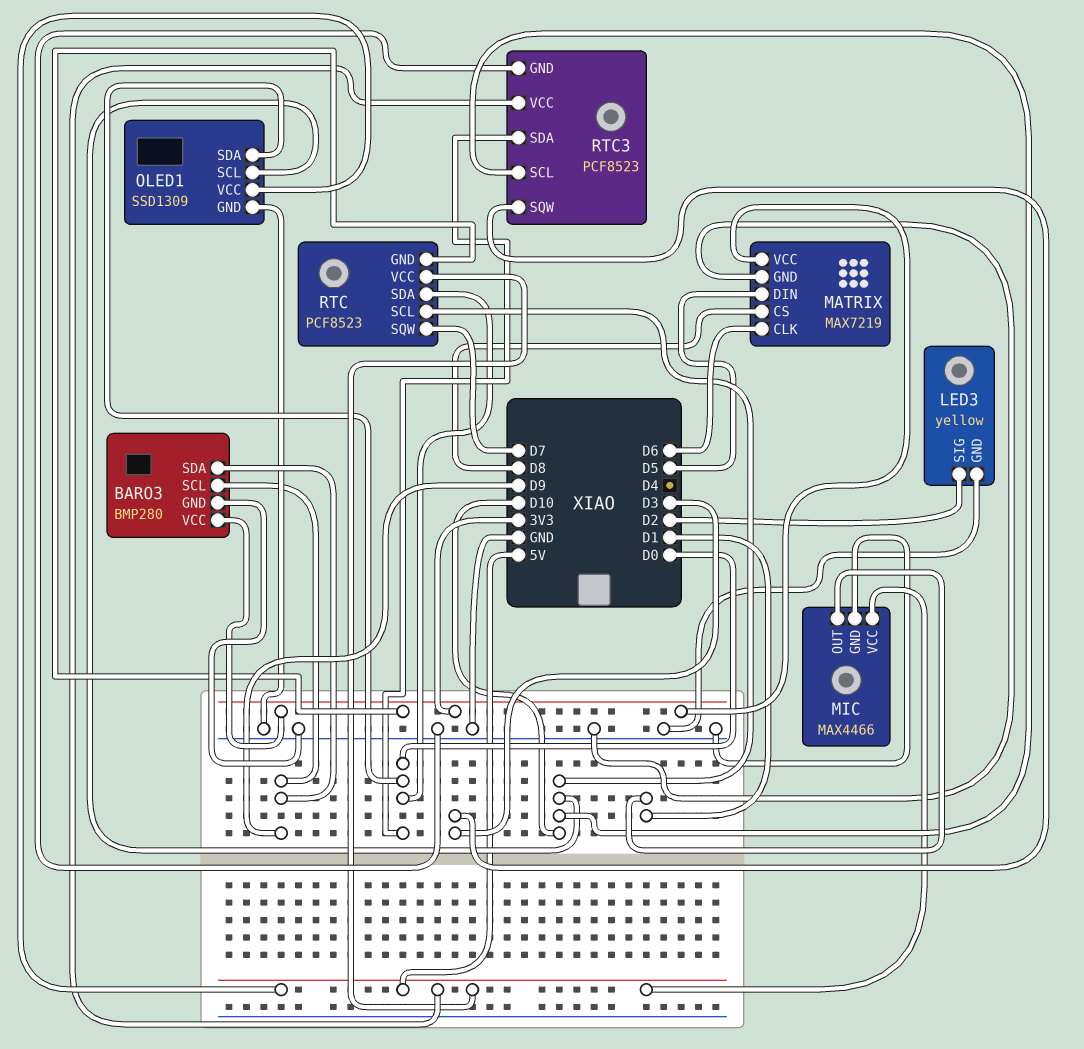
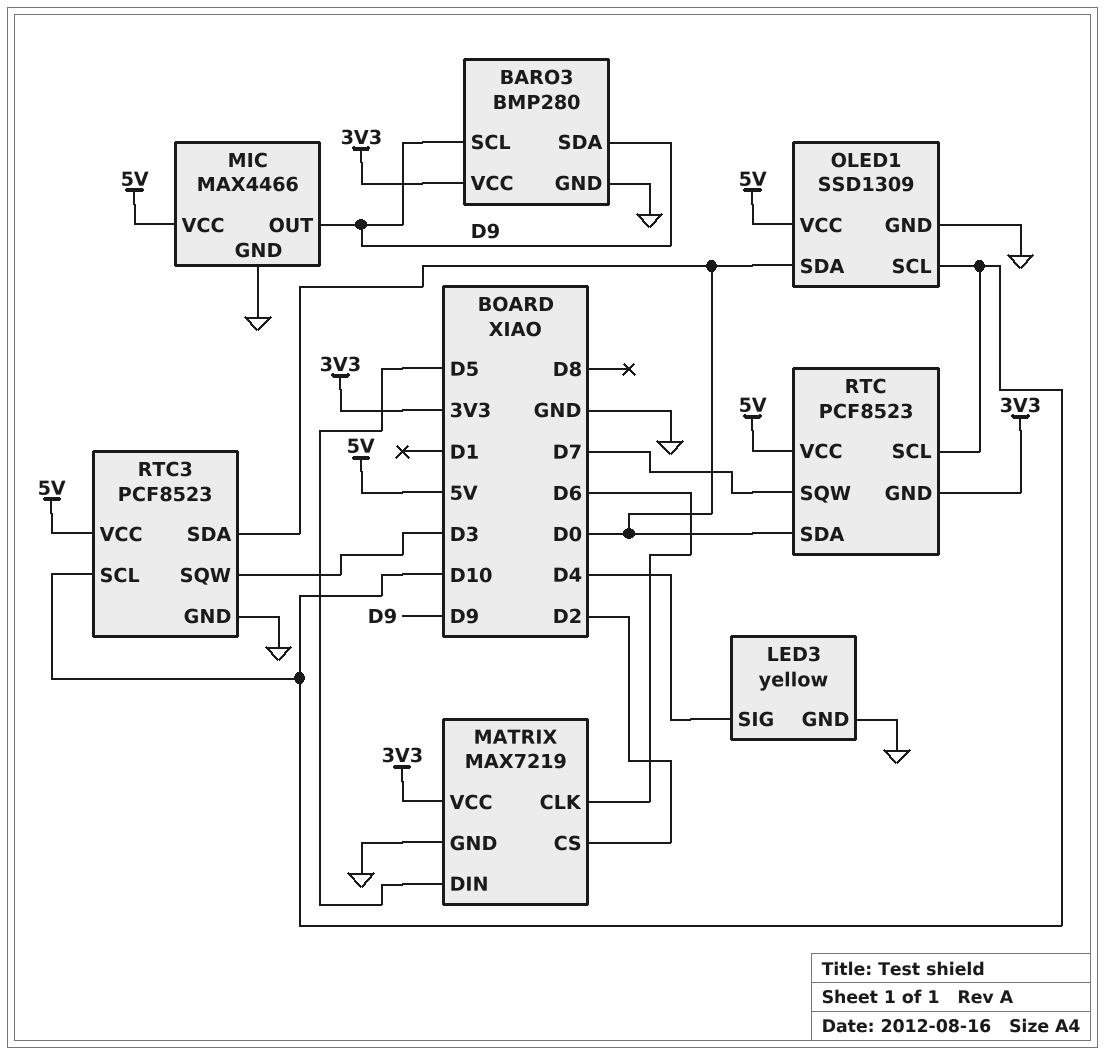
LED3 pin SIG: D2 -> D4
MATRIX pin CS: D8 -> D2
MIC pin OUT: D1 -> D9

